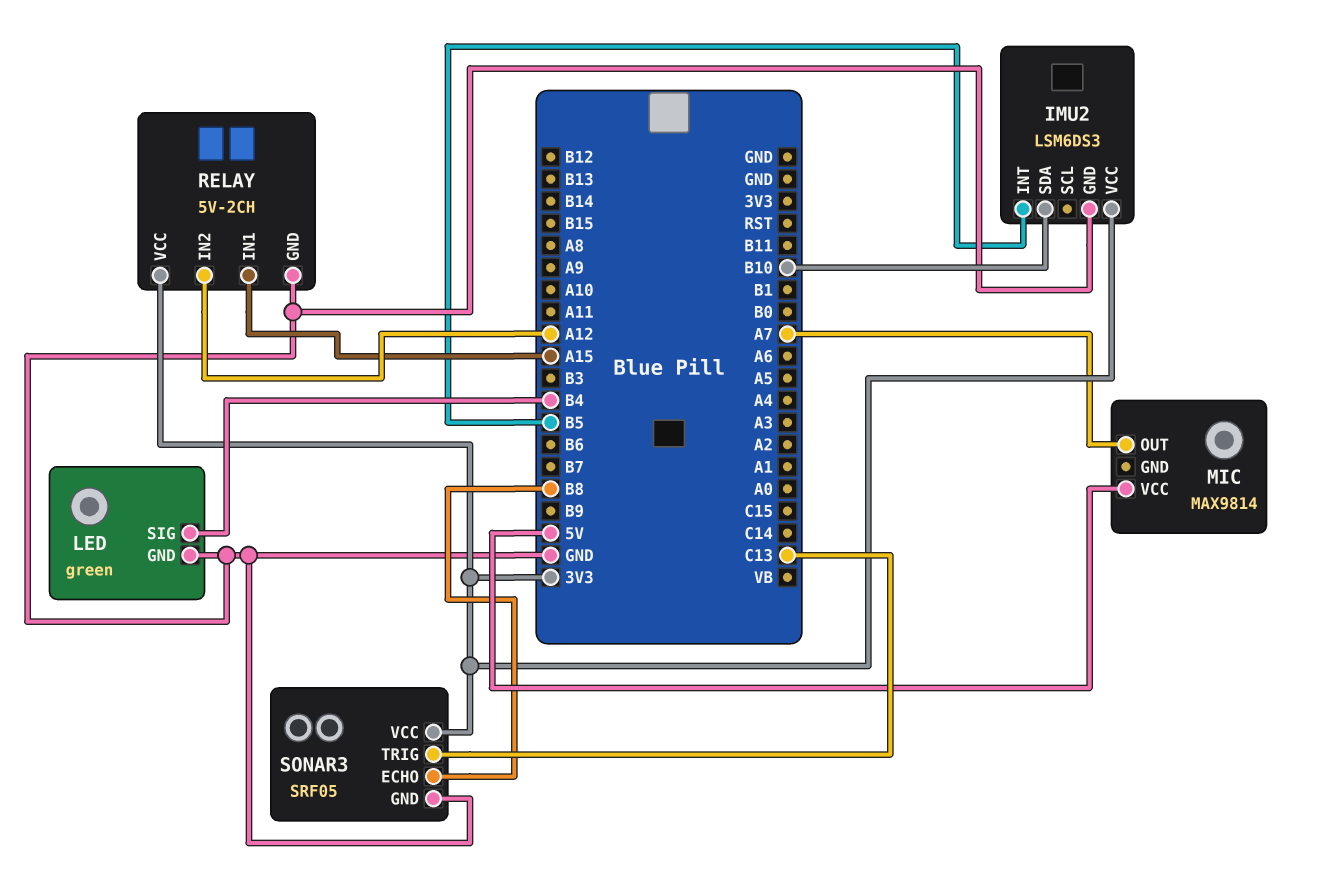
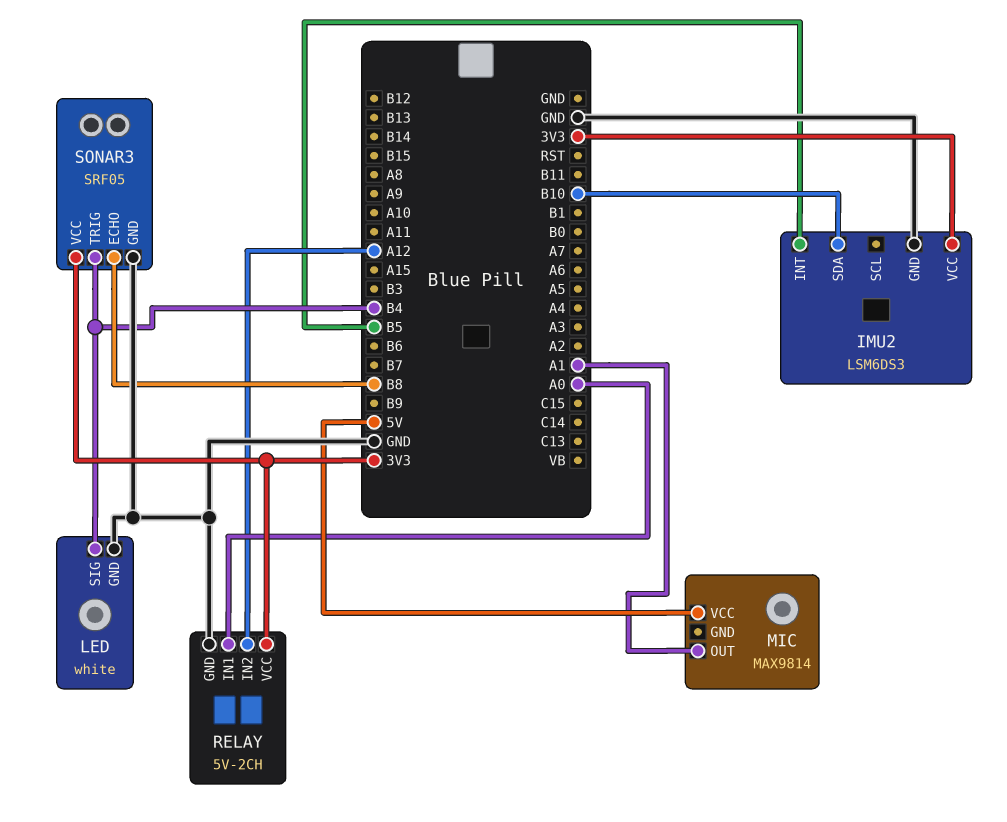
LED: green -> white
MIC pin OUT: A7 -> A1
RELAY pin IN1: A15 -> A0
SONAR3 pin TRIG: C13 -> B4

